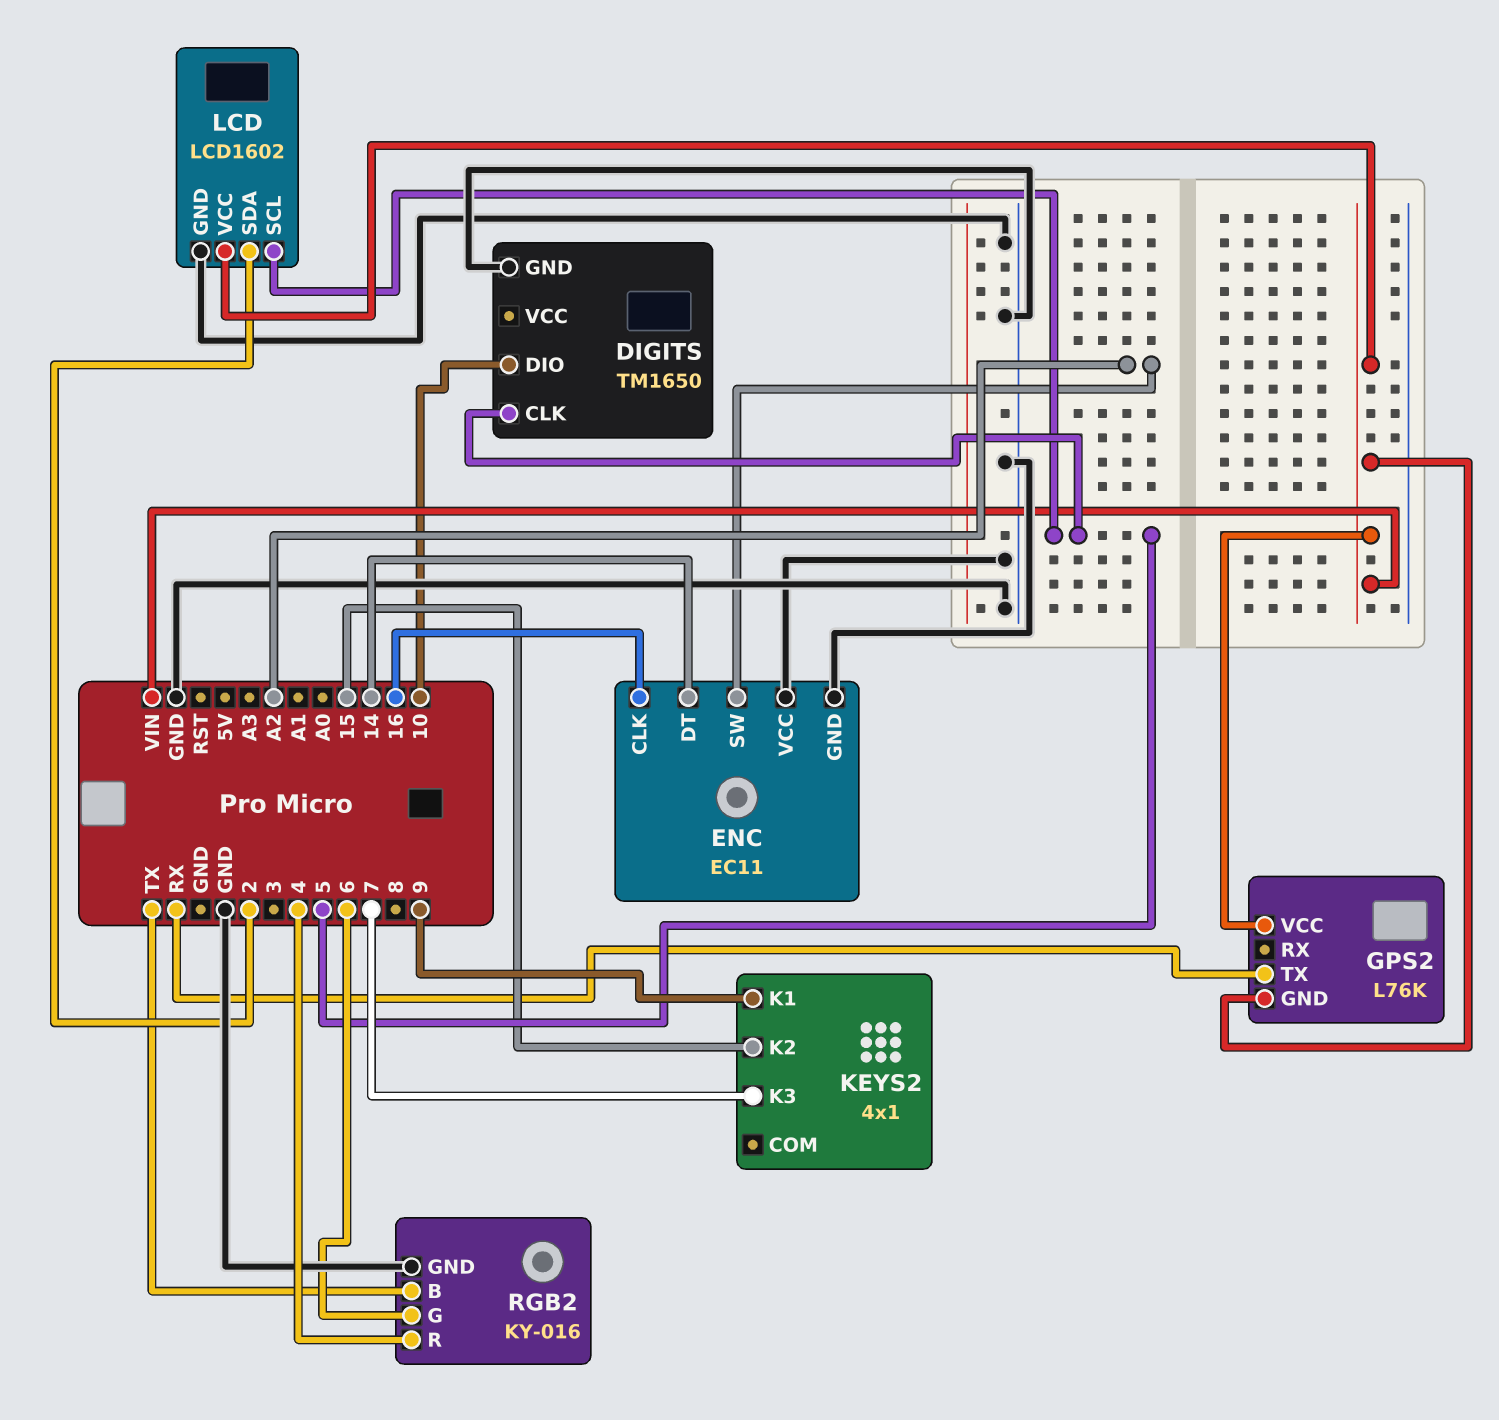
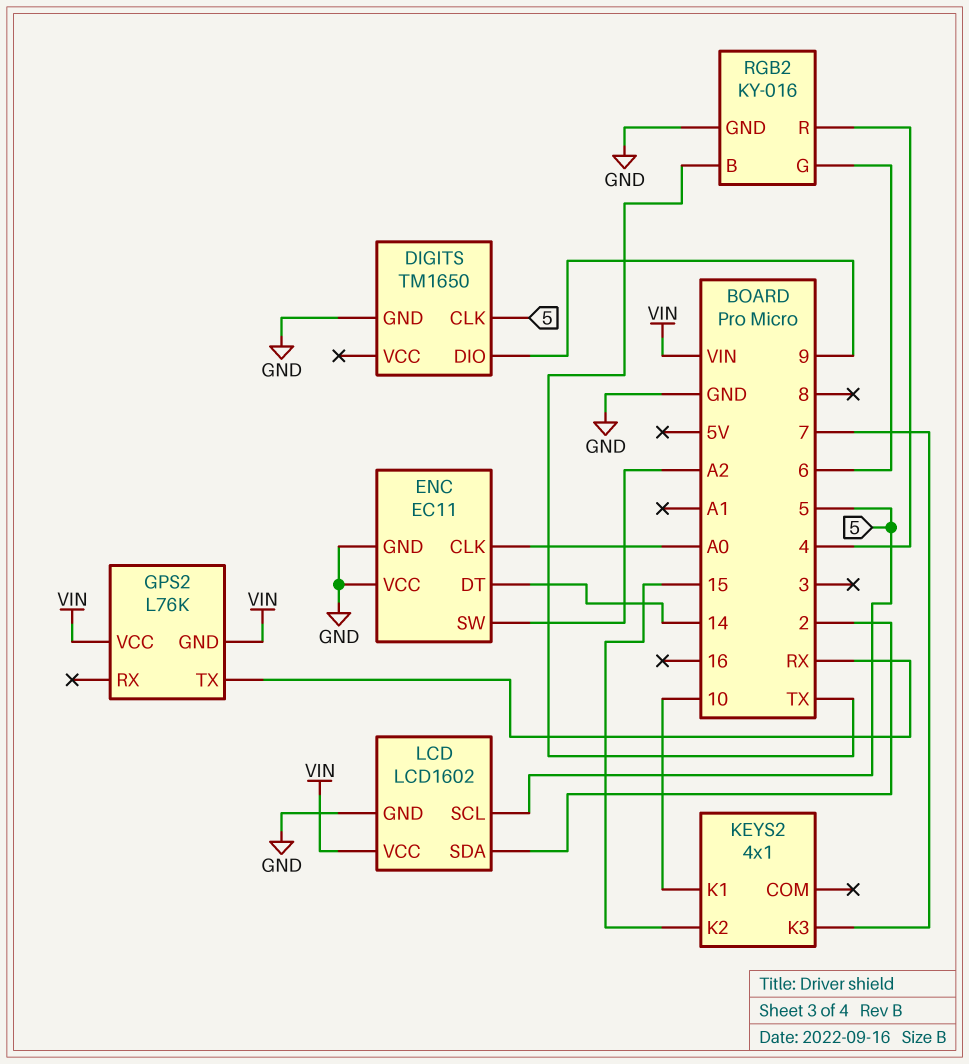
DIGITS pin DIO: 10 -> 9
ENC pin CLK: 16 -> A0
KEYS2 pin K1: 9 -> 10

